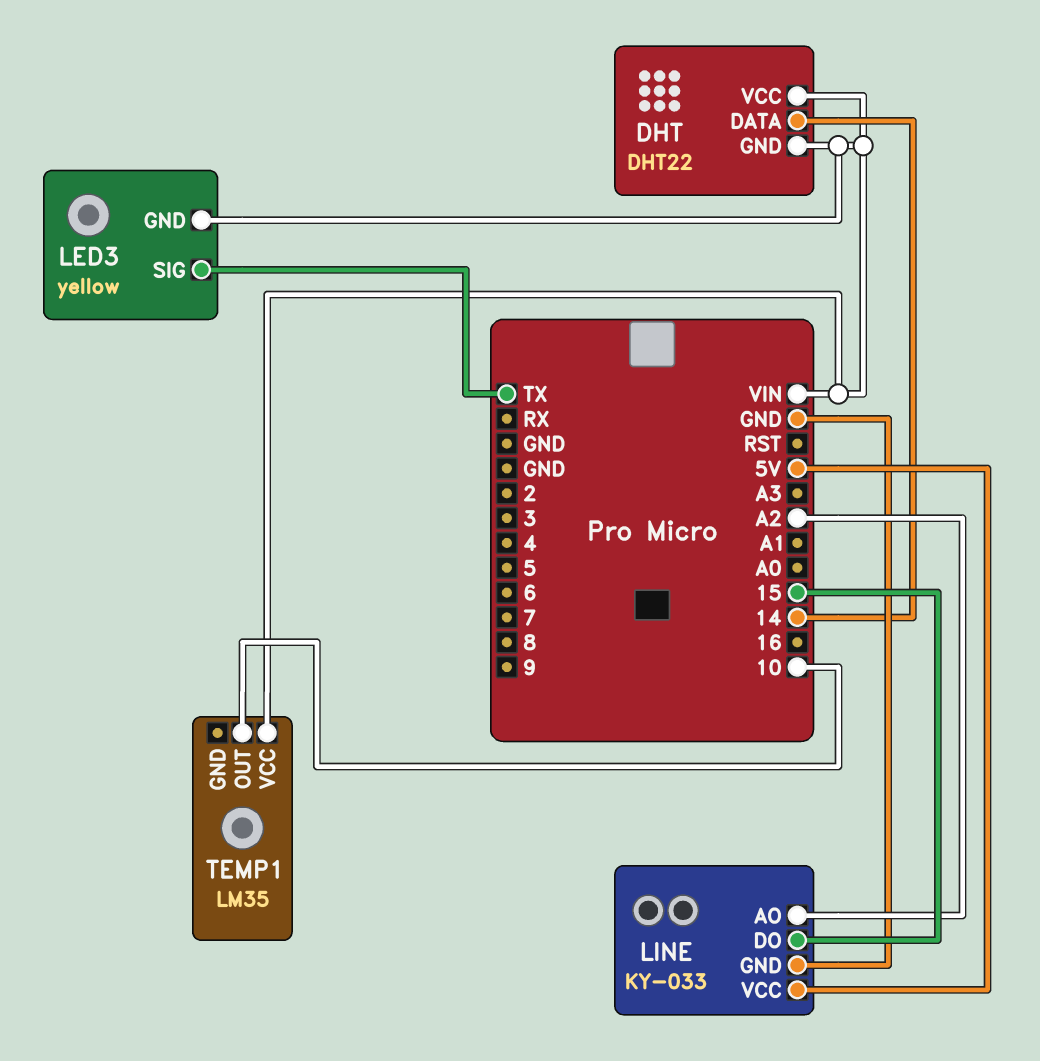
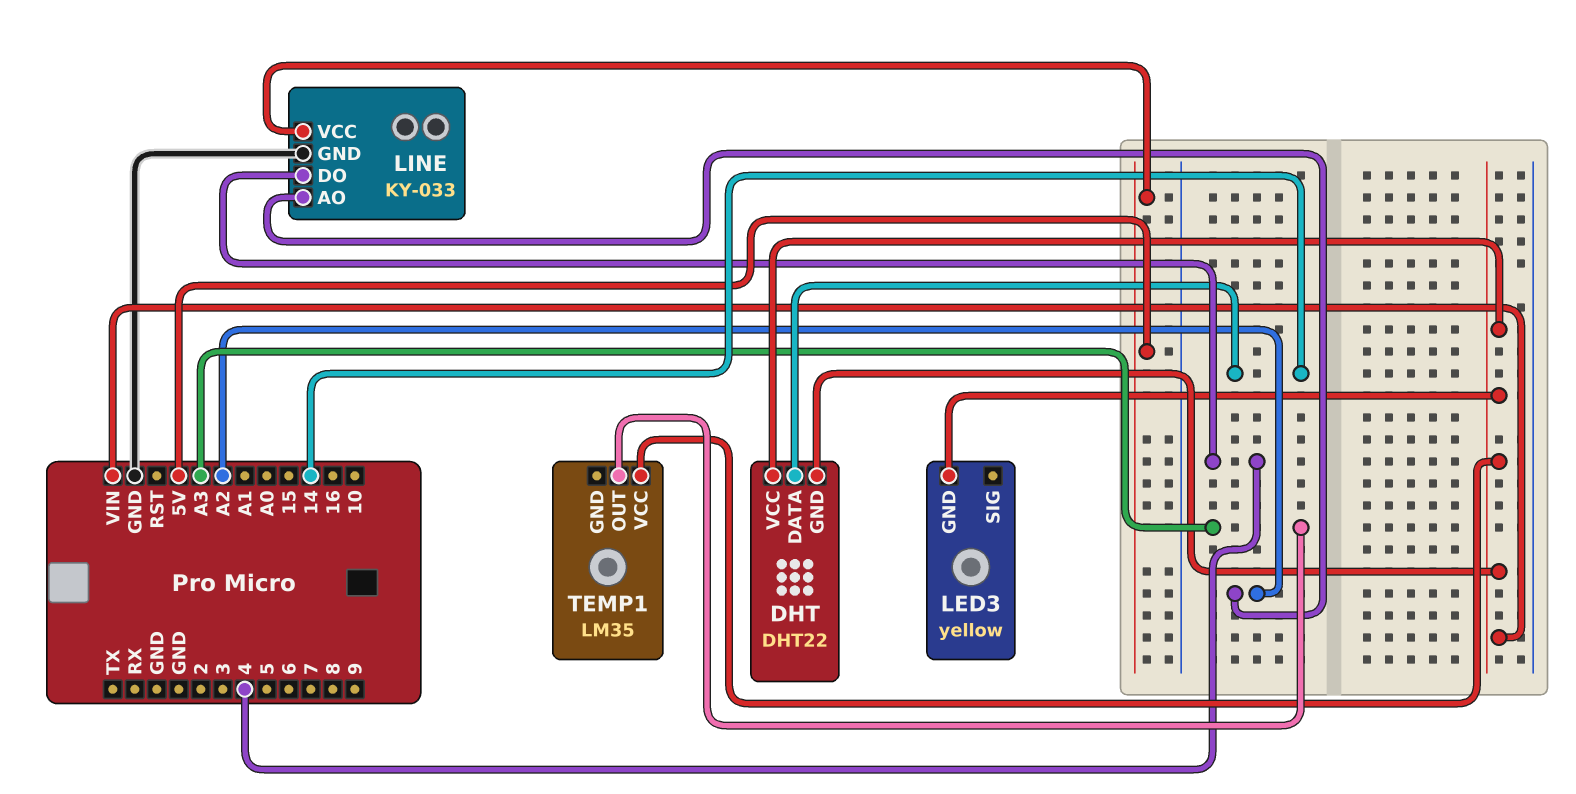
LED3 pin SIG: TX -> none
LINE pin DO: 15 -> 4
TEMP1 pin OUT: 10 -> A3

